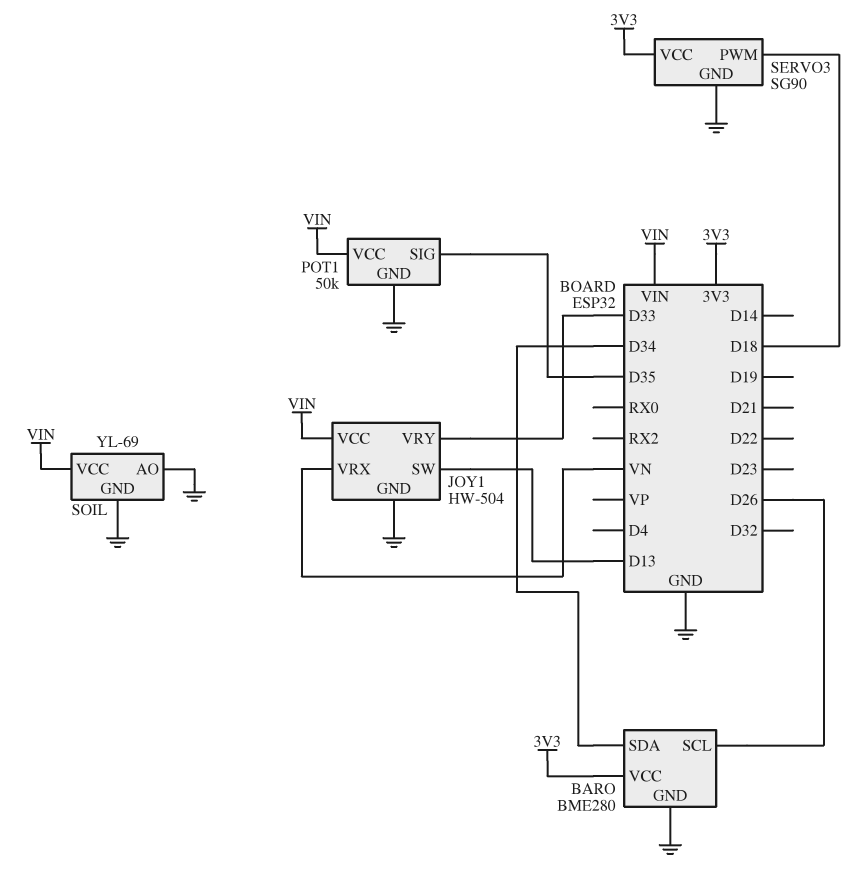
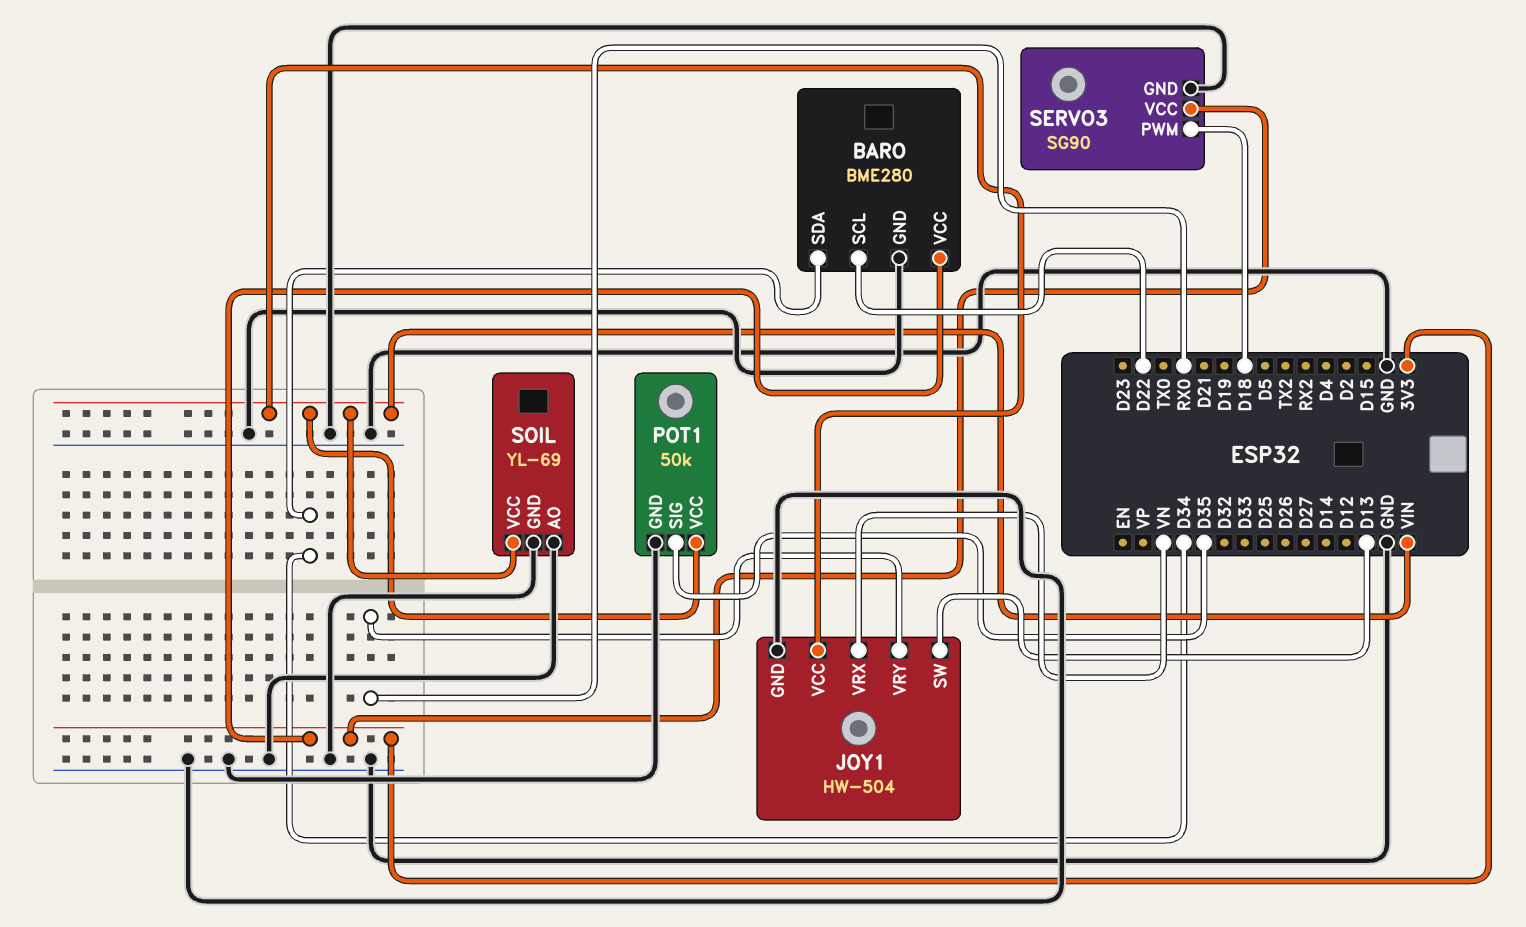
BARO pin SCL: D26 -> D22
JOY1 pin VRY: D33 -> RX0

